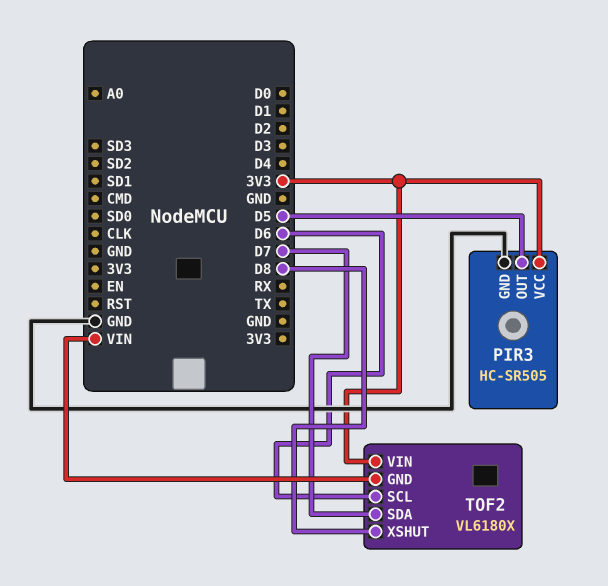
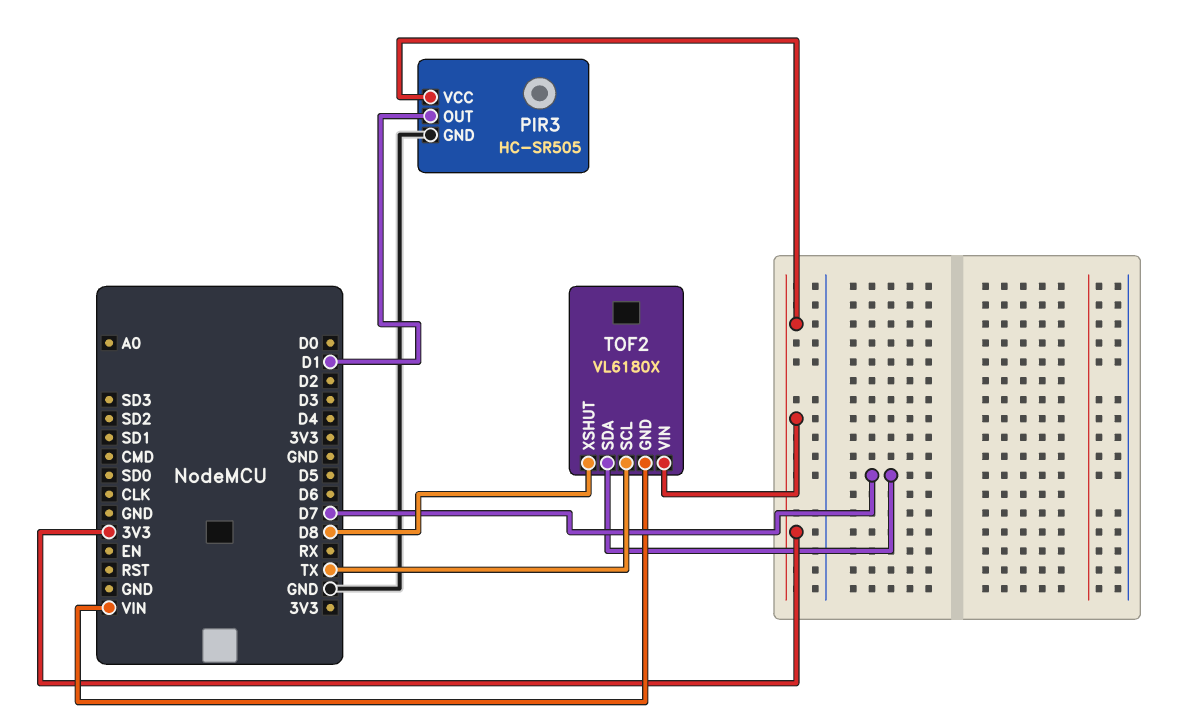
PIR3 pin OUT: D5 -> D1
TOF2 pin SCL: D6 -> TX

